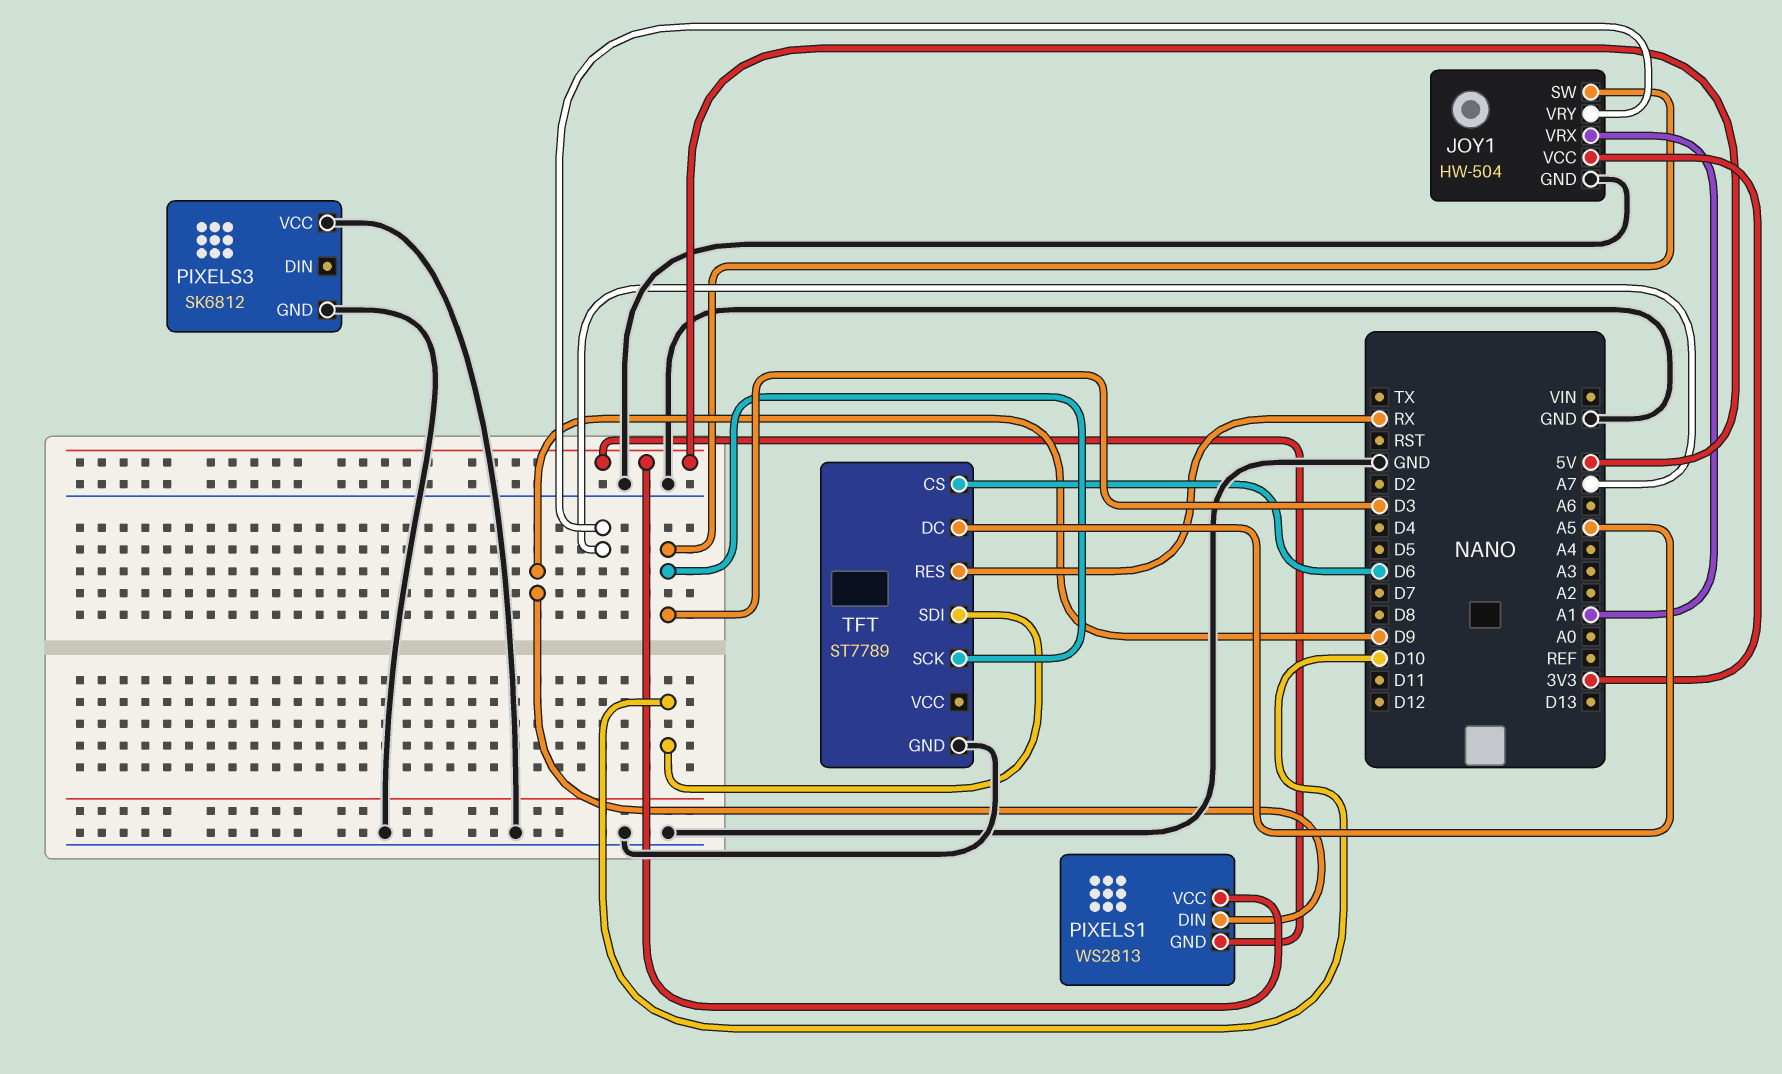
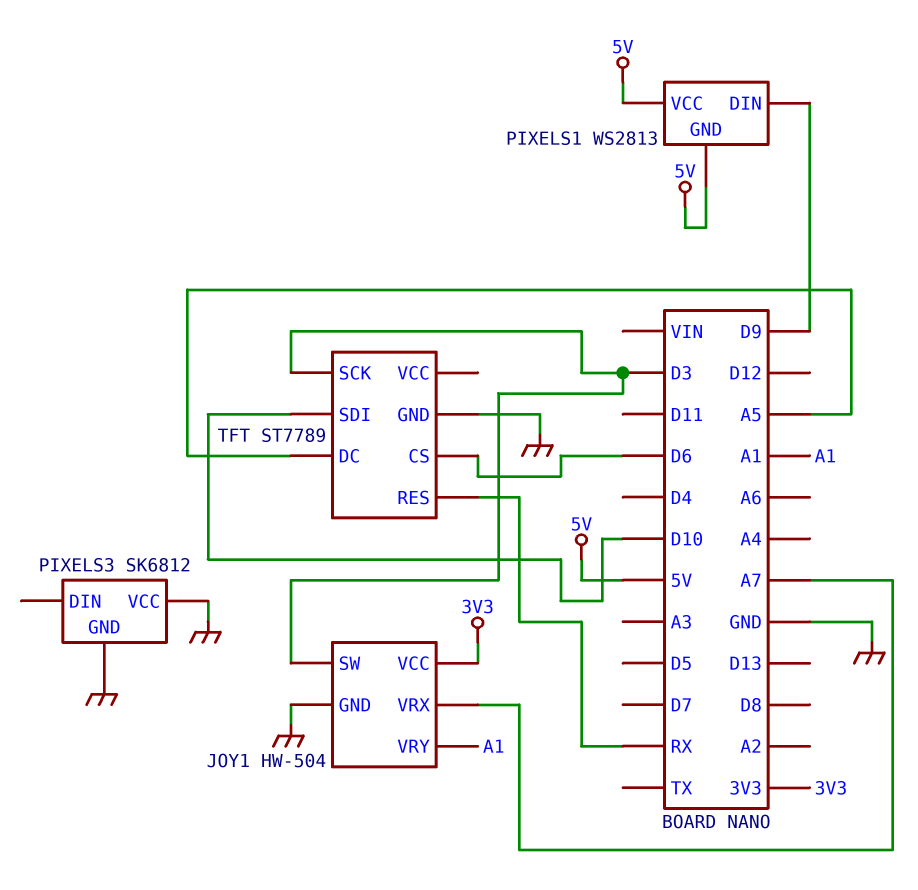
JOY1 pin VRX: A1 -> A7
JOY1 pin VRY: A7 -> A1

